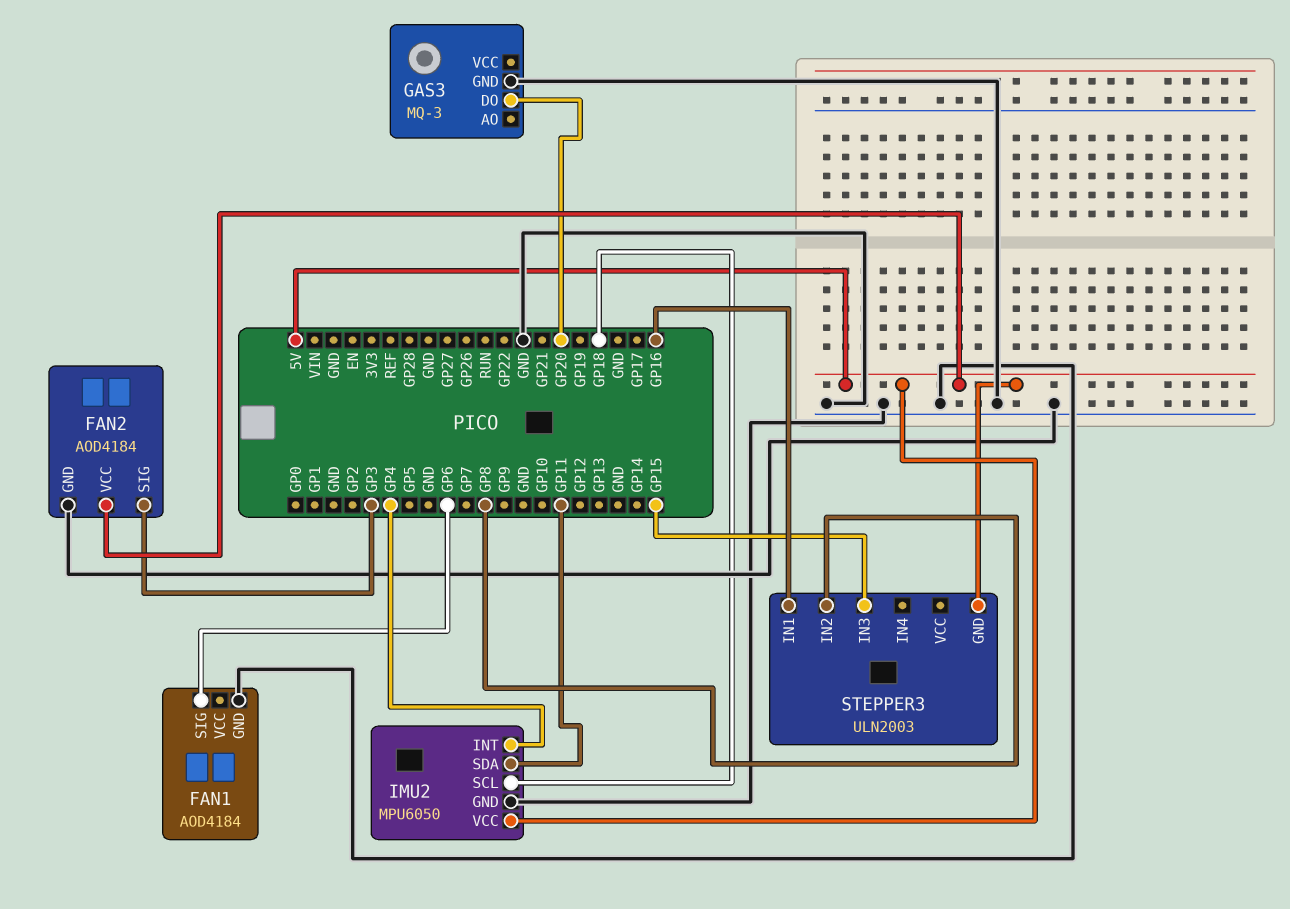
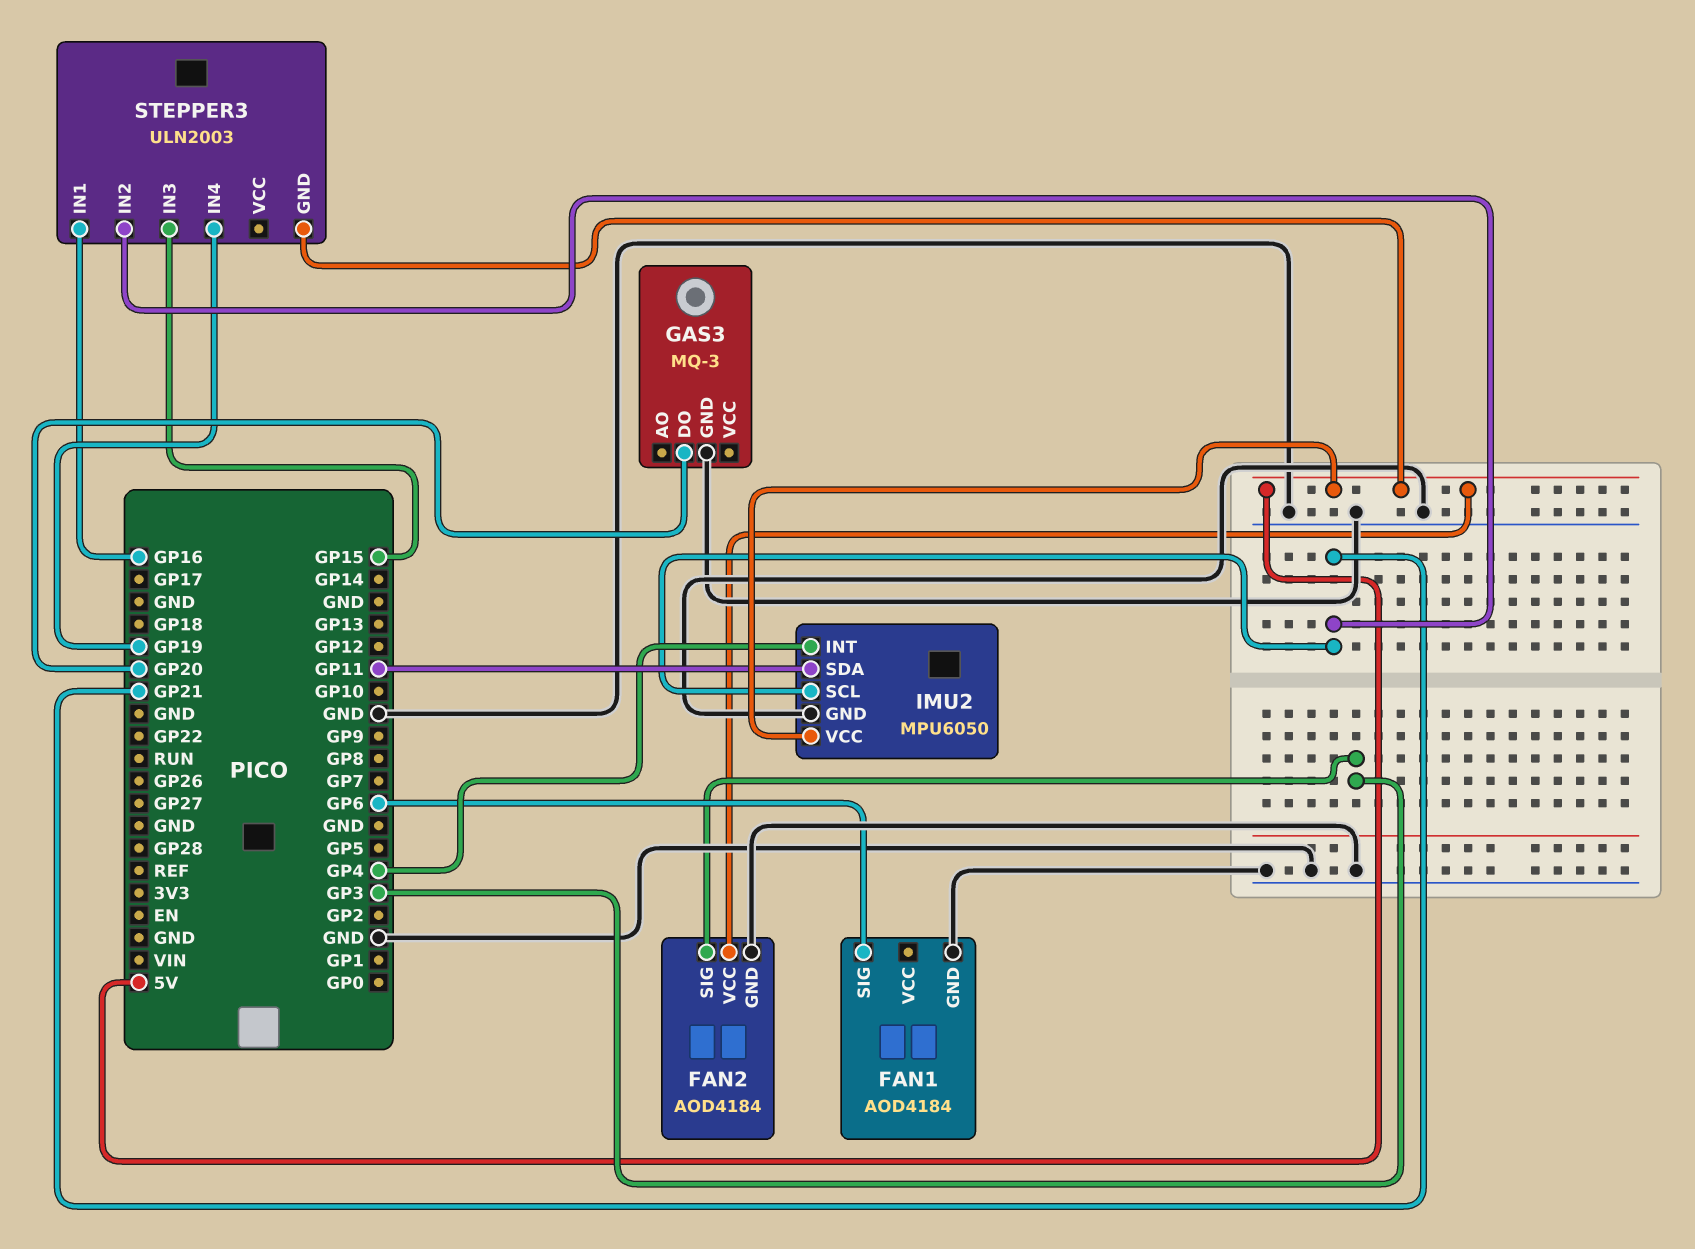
IMU2 pin SCL: GP18 -> GP21
STEPPER3 pin IN2: GP8 -> GP21
STEPPER3 pin IN4: none -> GP19

